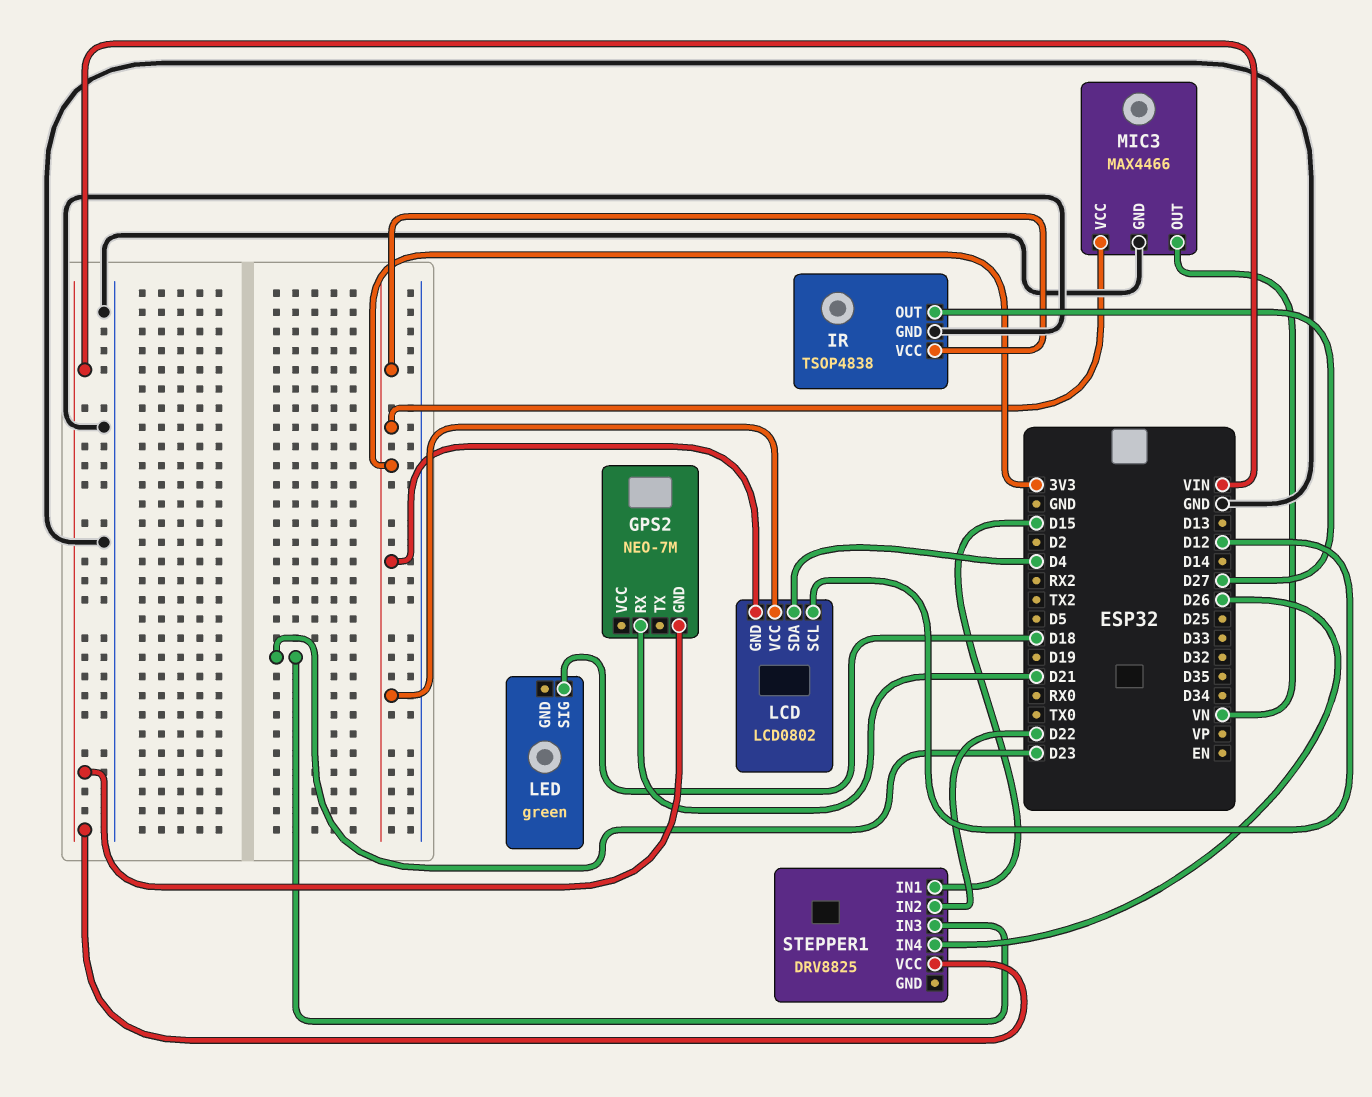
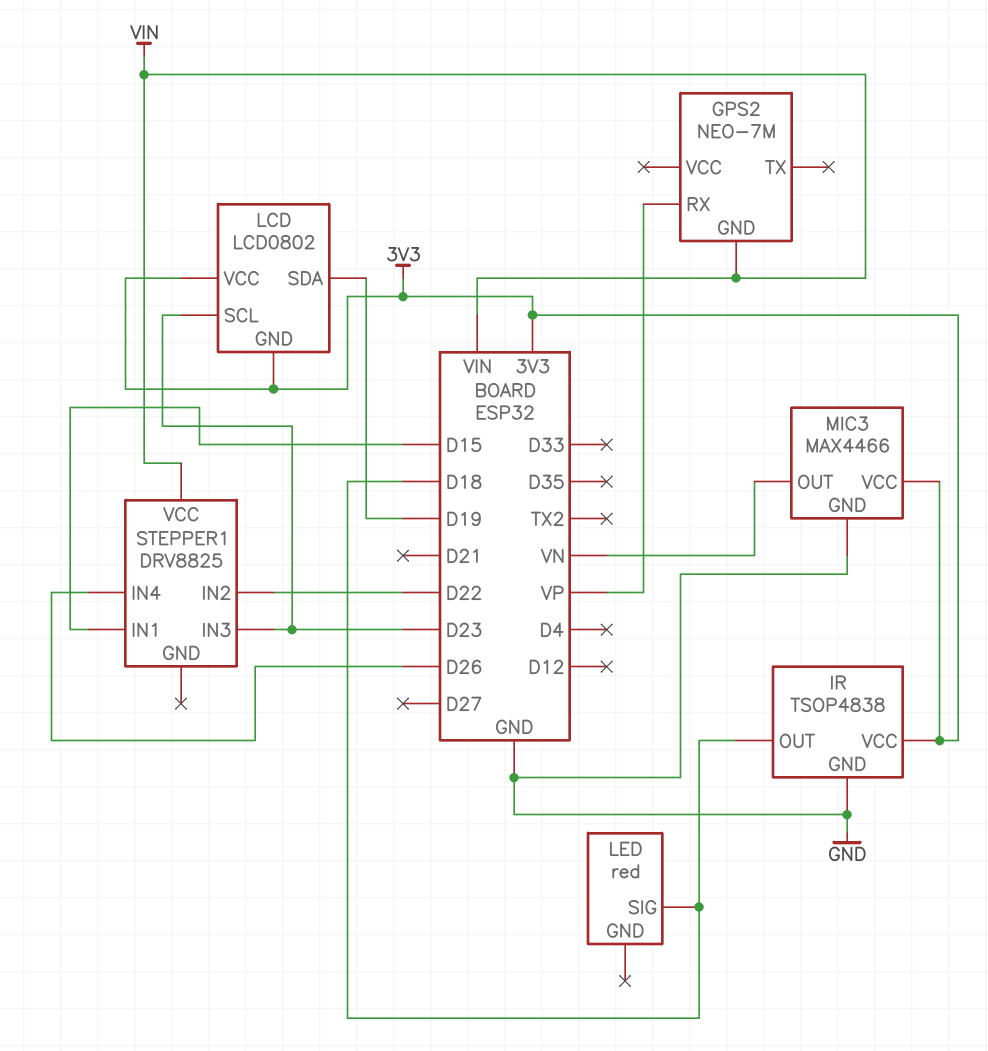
GPS2 pin RX: D21 -> VP
IR pin OUT: D27 -> D18
LCD pin SCL: D12 -> D23
LCD pin SDA: D4 -> D19
LED: green -> red

